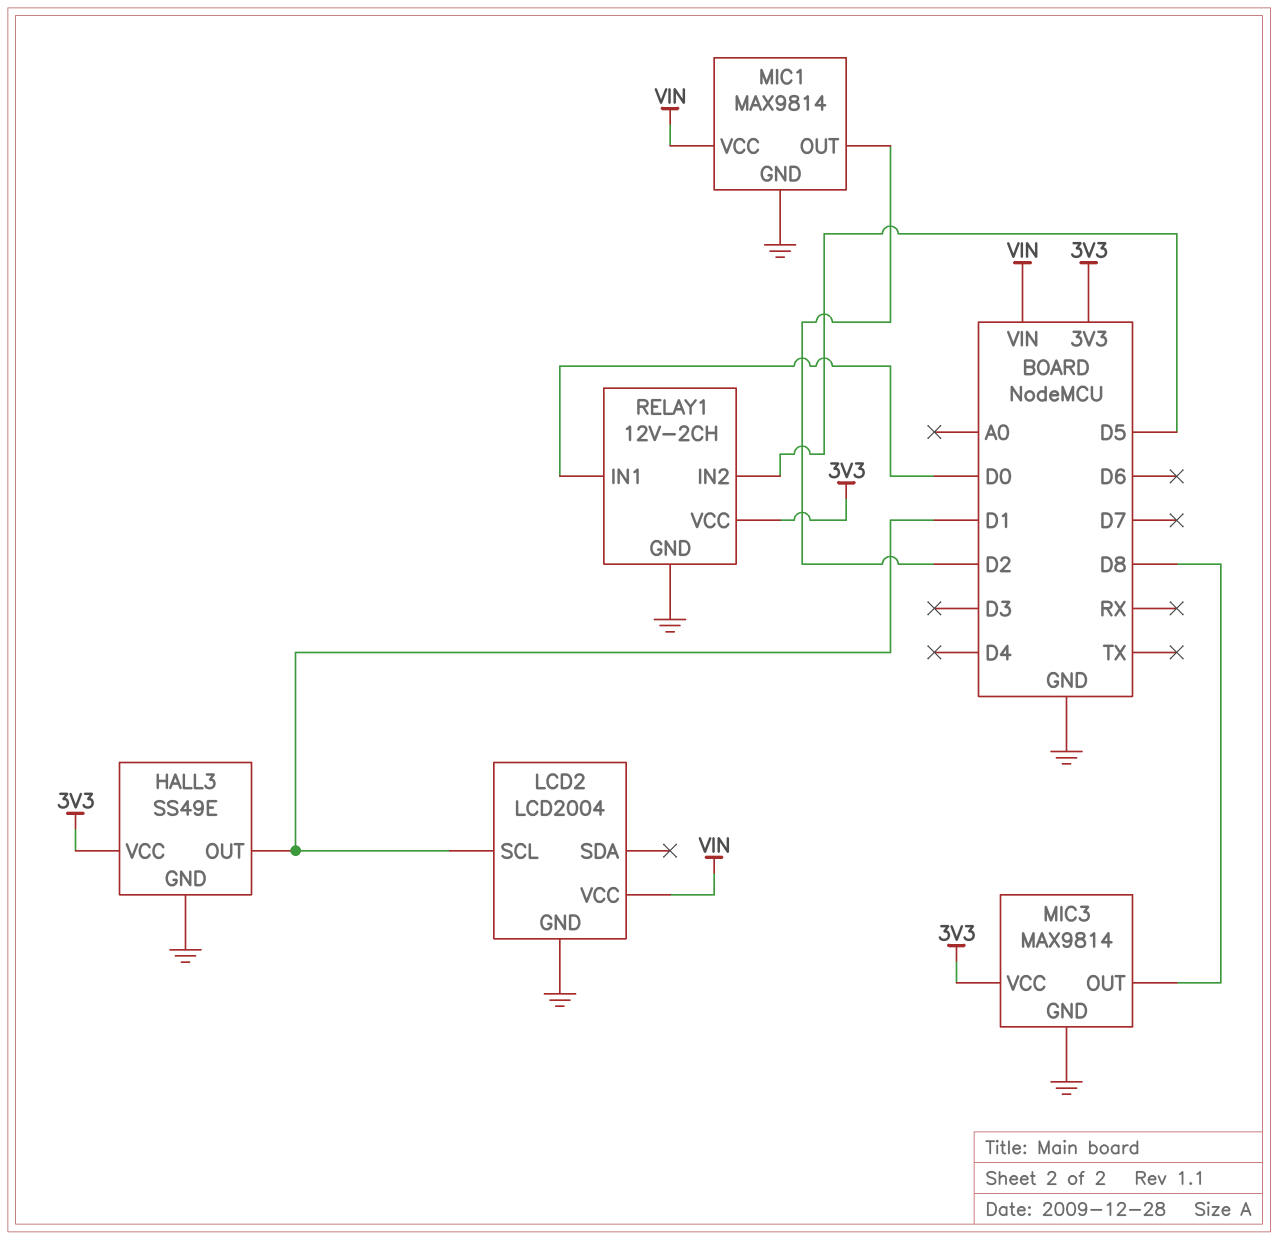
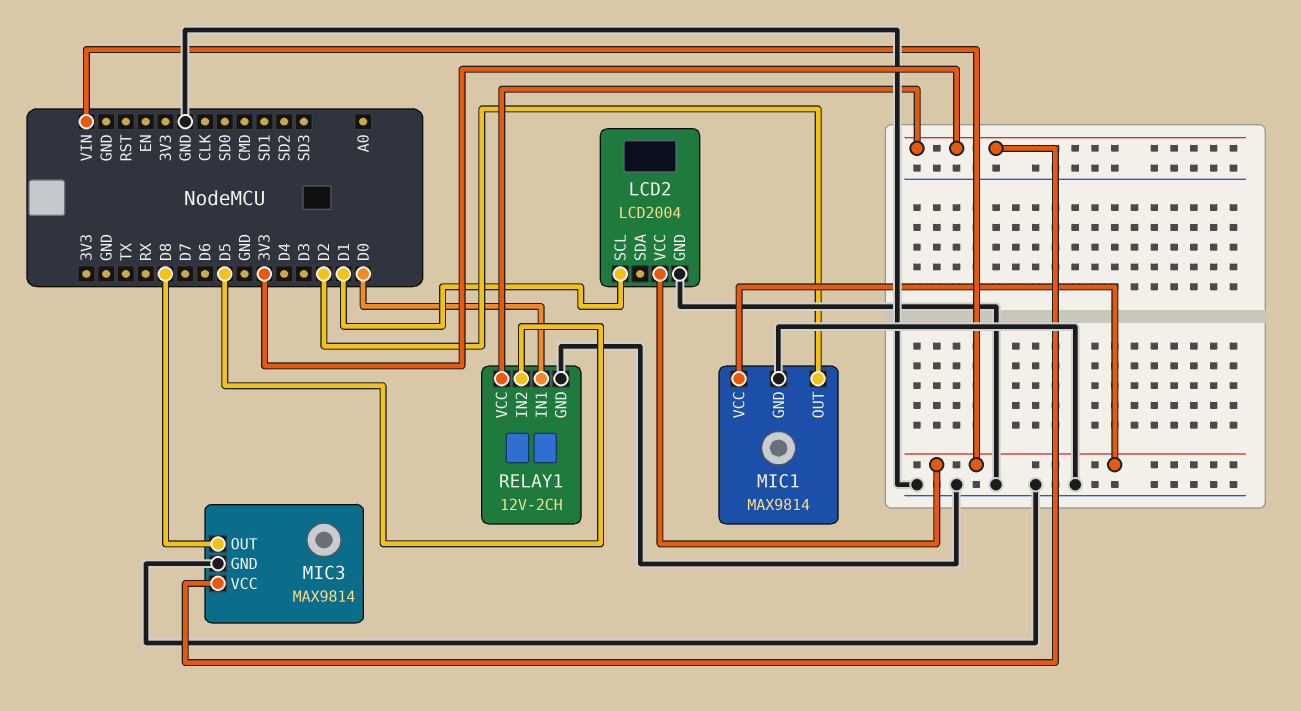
HALL3: SS49E -> none
HALL3 pin GND: GND -> none
HALL3 pin OUT: D1 -> none
HALL3 pin VCC: 3V3 -> none

